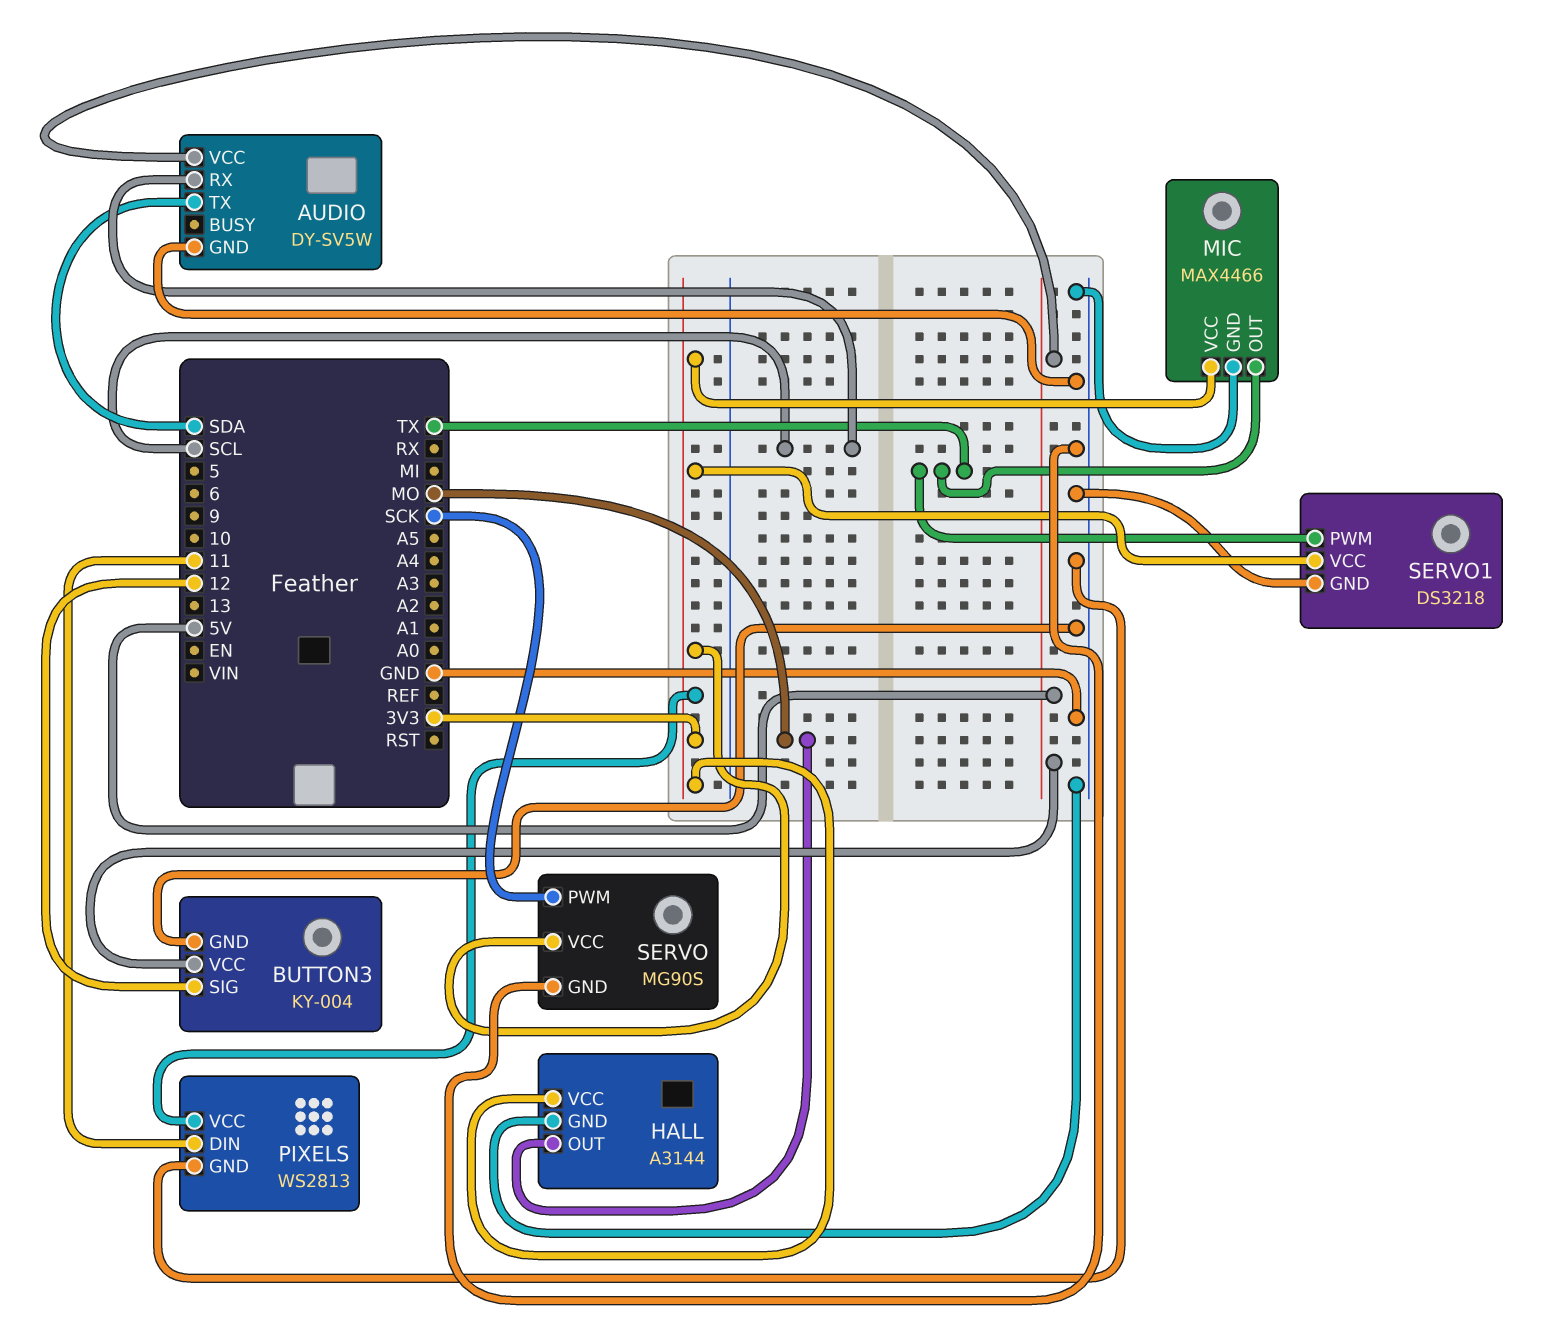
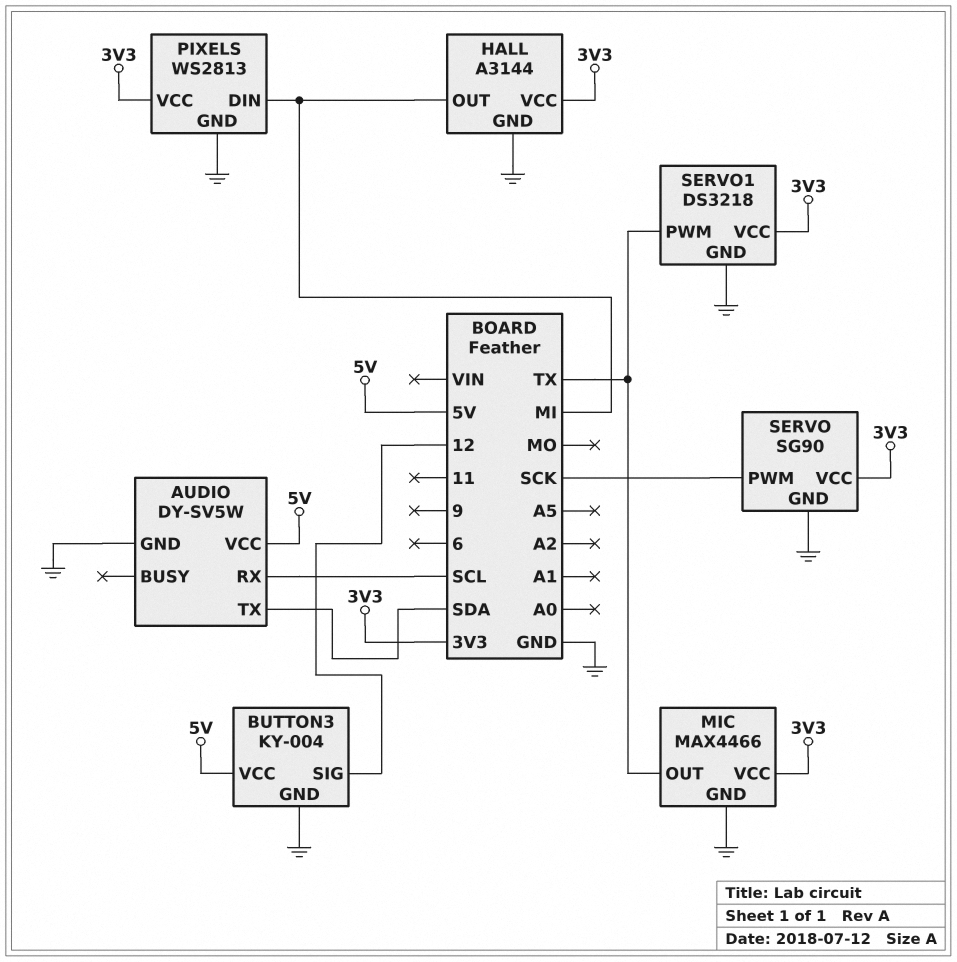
HALL pin OUT: MO -> MI
PIXELS pin DIN: 11 -> MI
SERVO: MG90S -> SG90

